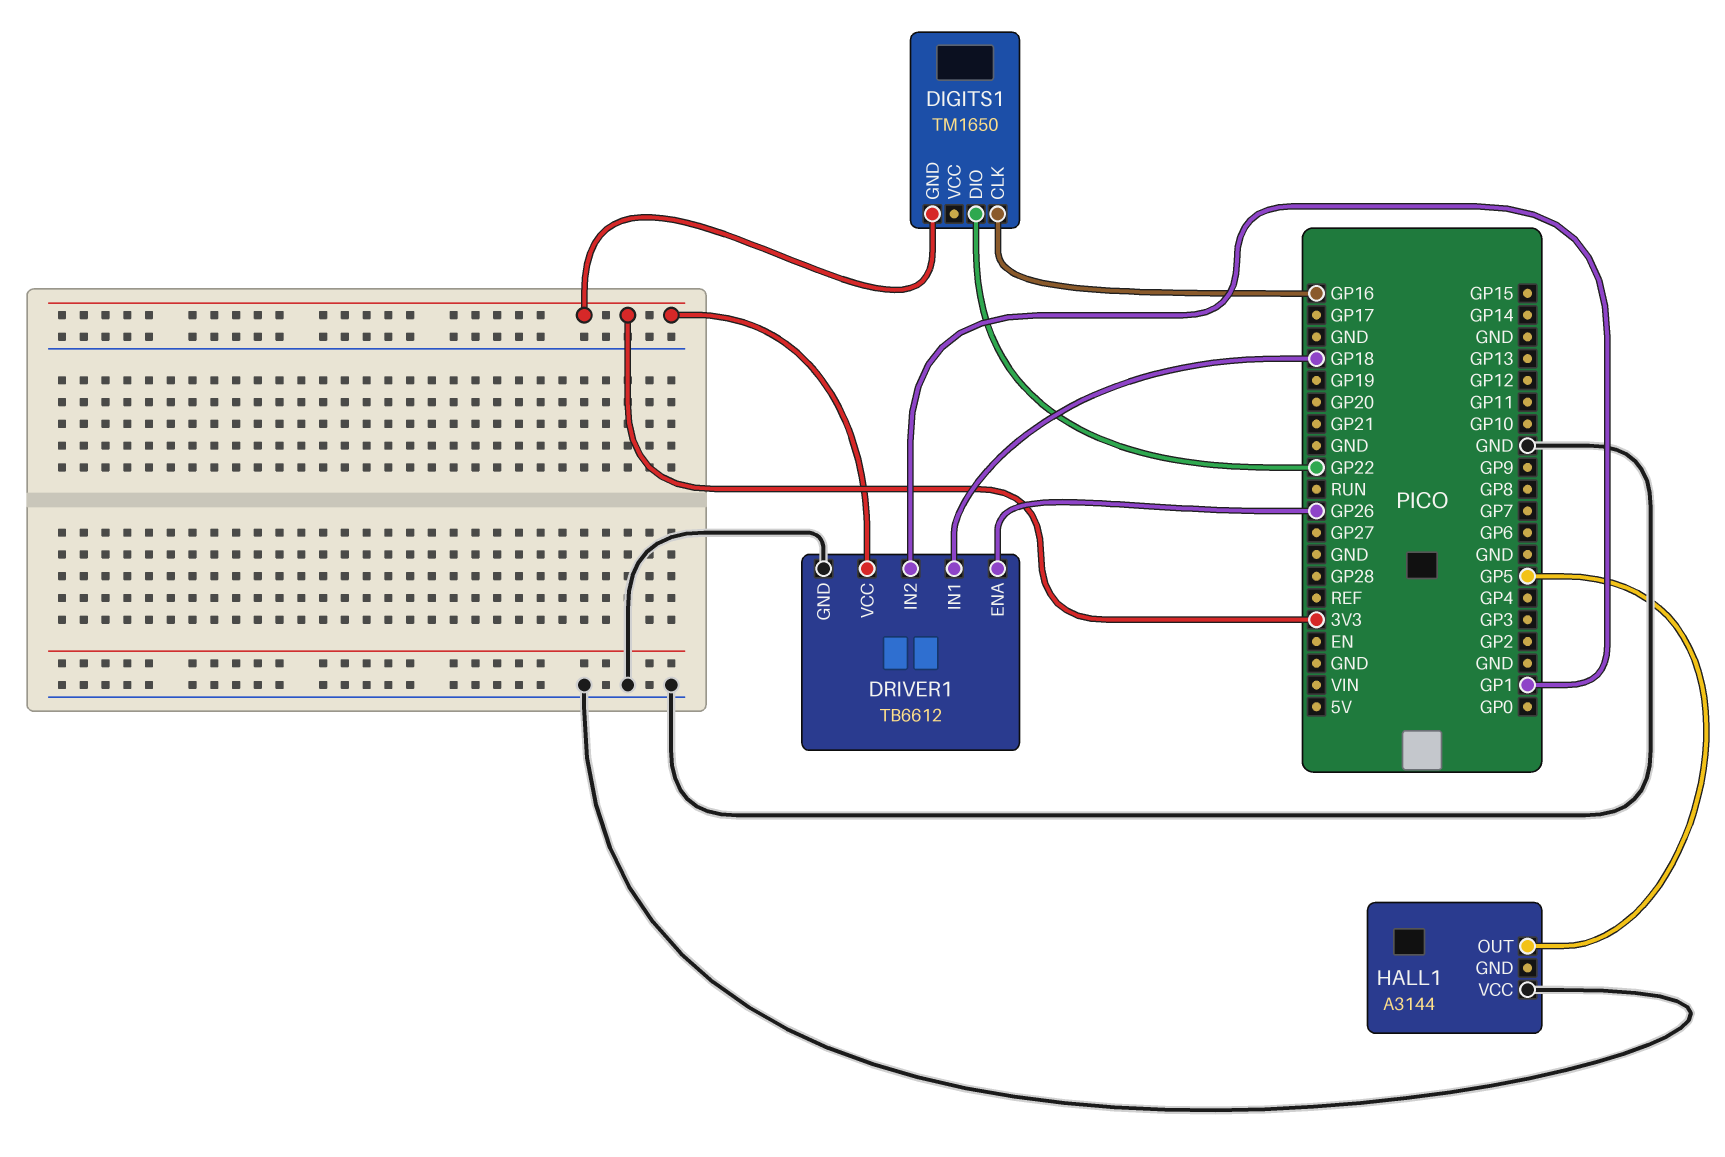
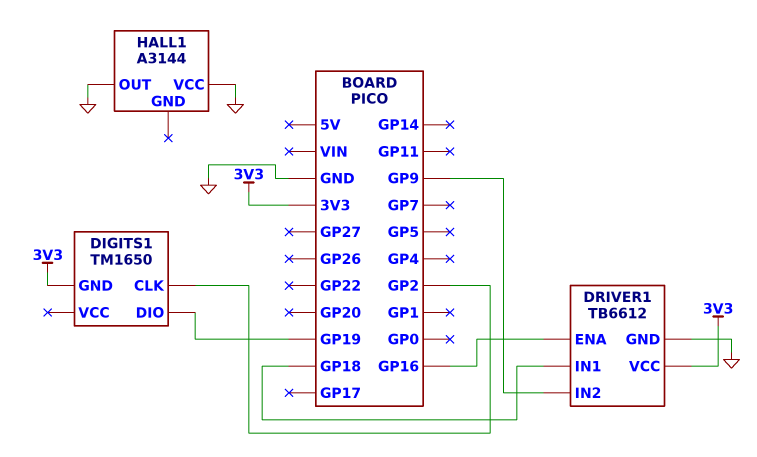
DIGITS1 pin CLK: GP16 -> GP2
DIGITS1 pin DIO: GP22 -> GP19
DRIVER1 pin ENA: GP26 -> GP16
DRIVER1 pin IN2: GP1 -> GP9
HALL1 pin OUT: GP5 -> GND

